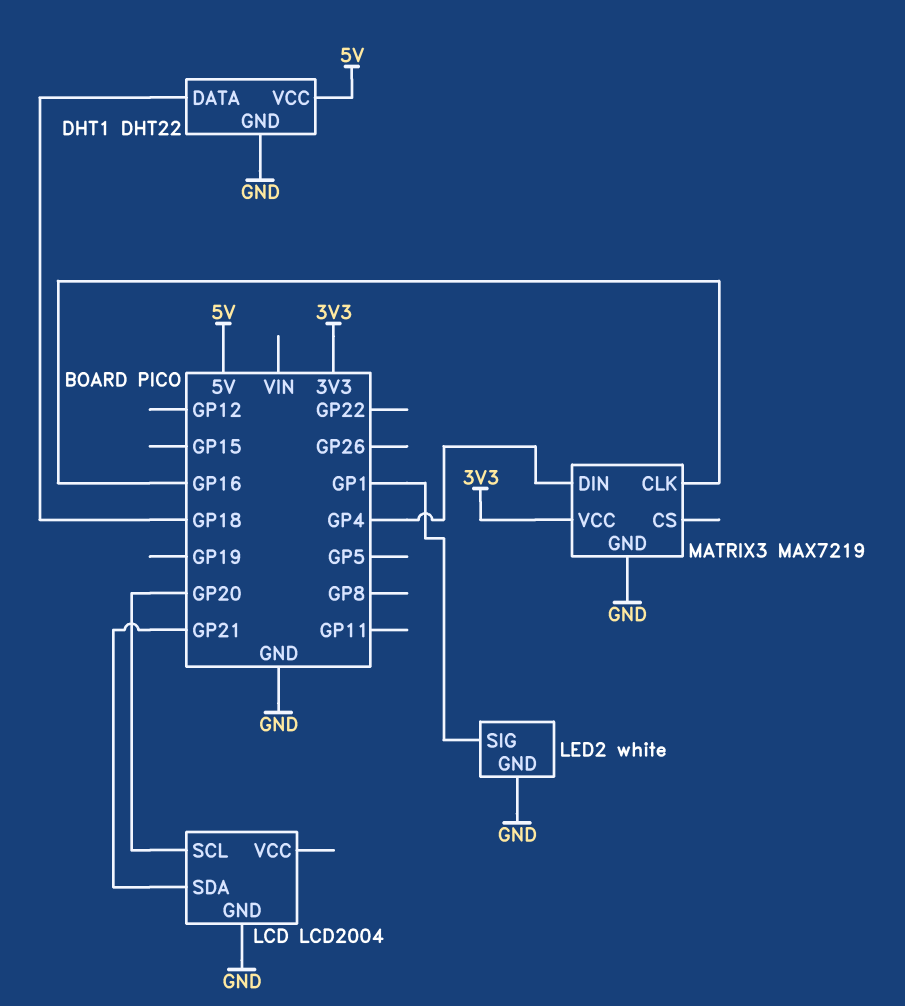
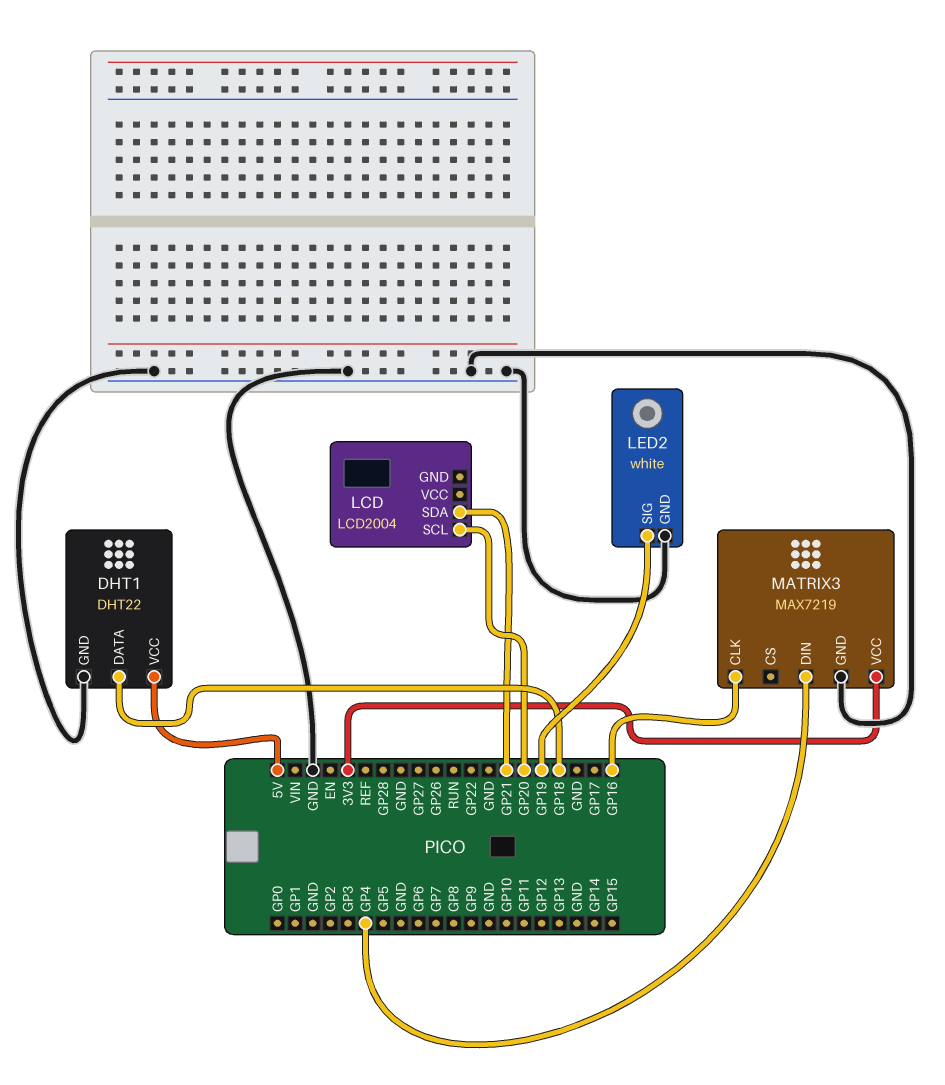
LCD pin GND: GND -> none
LED2 pin SIG: GP1 -> GP19

